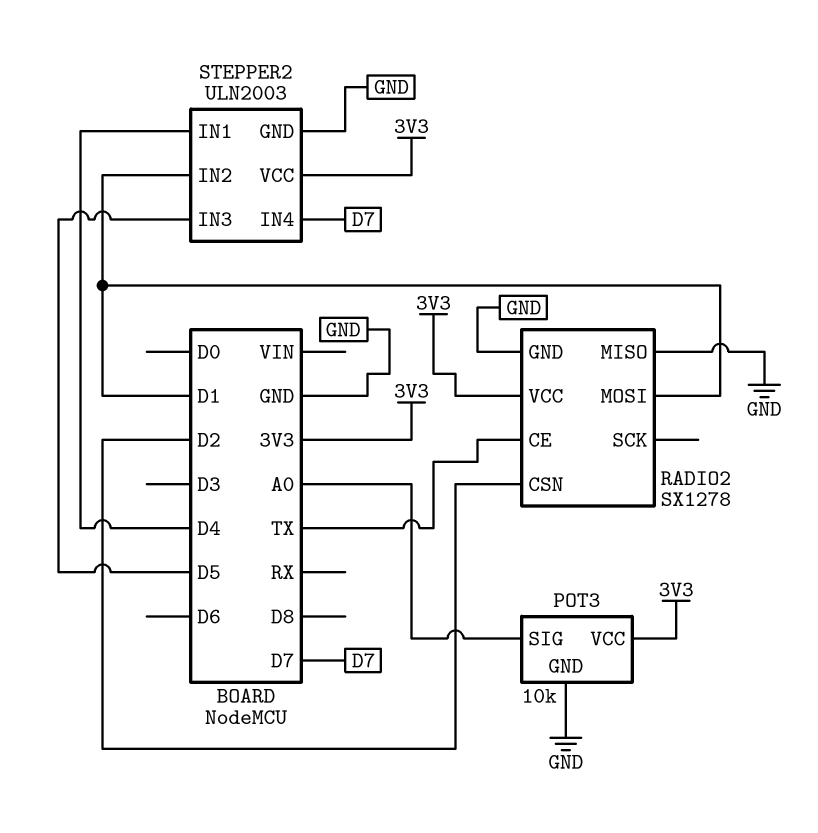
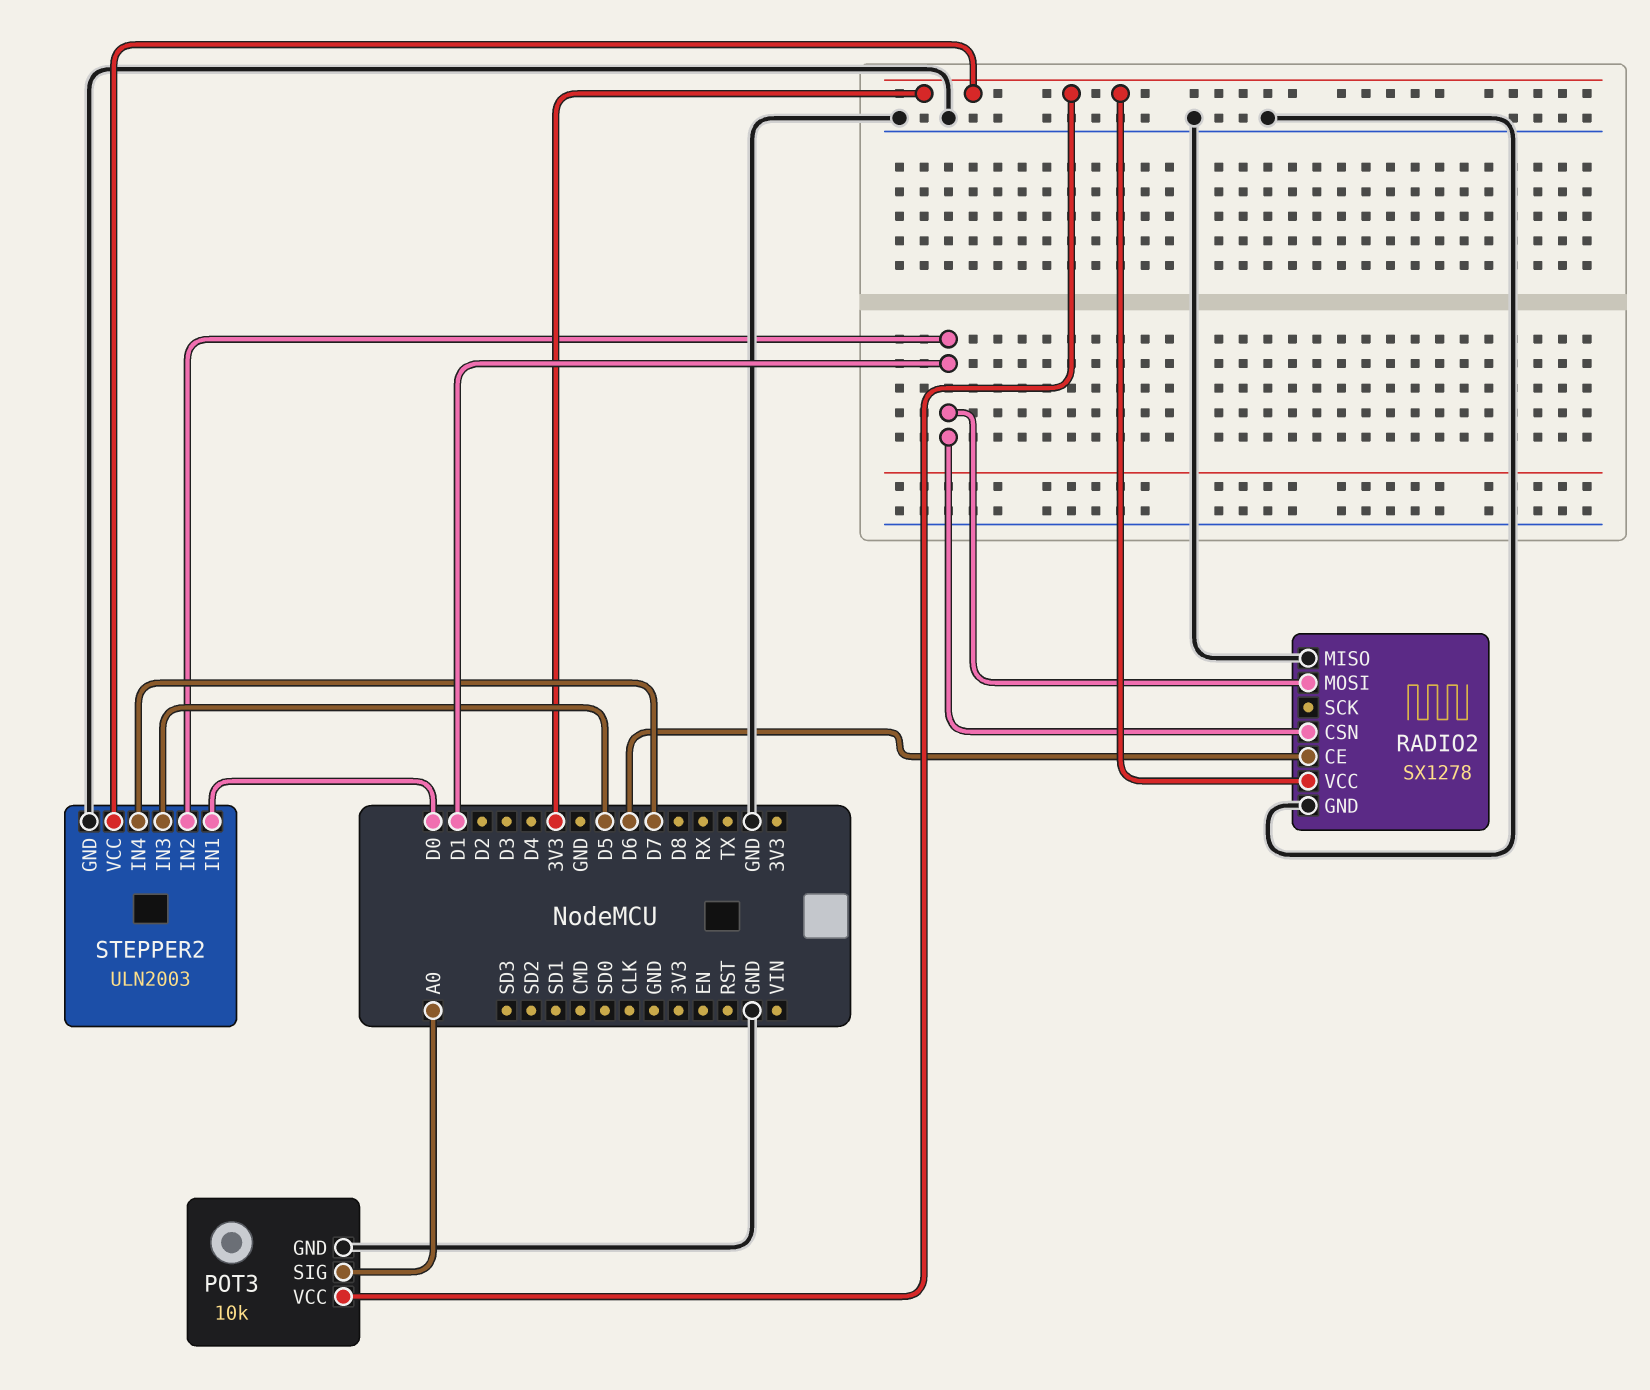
RADIO2 pin CE: TX -> D6
RADIO2 pin CSN: D2 -> D1
STEPPER2 pin IN1: D4 -> D0

